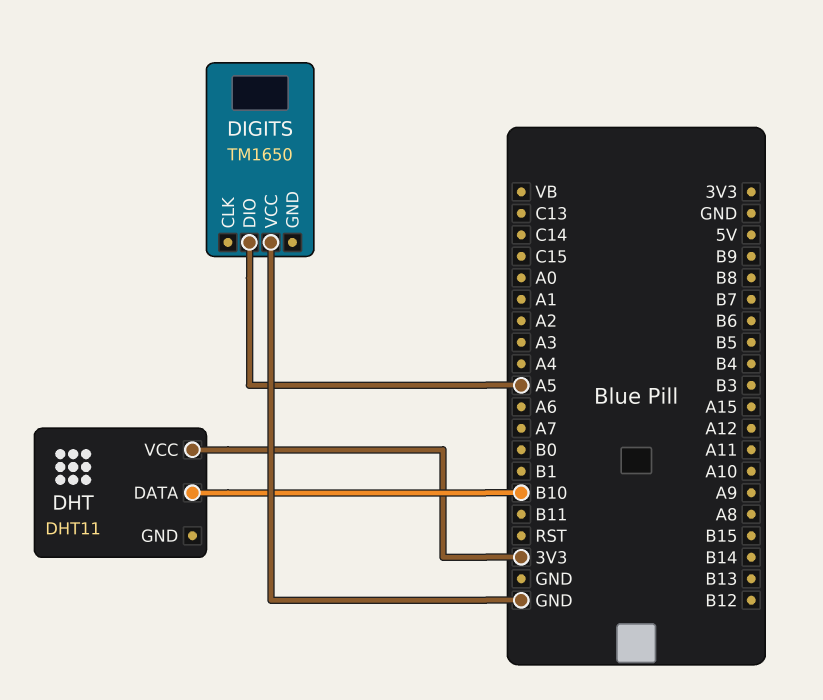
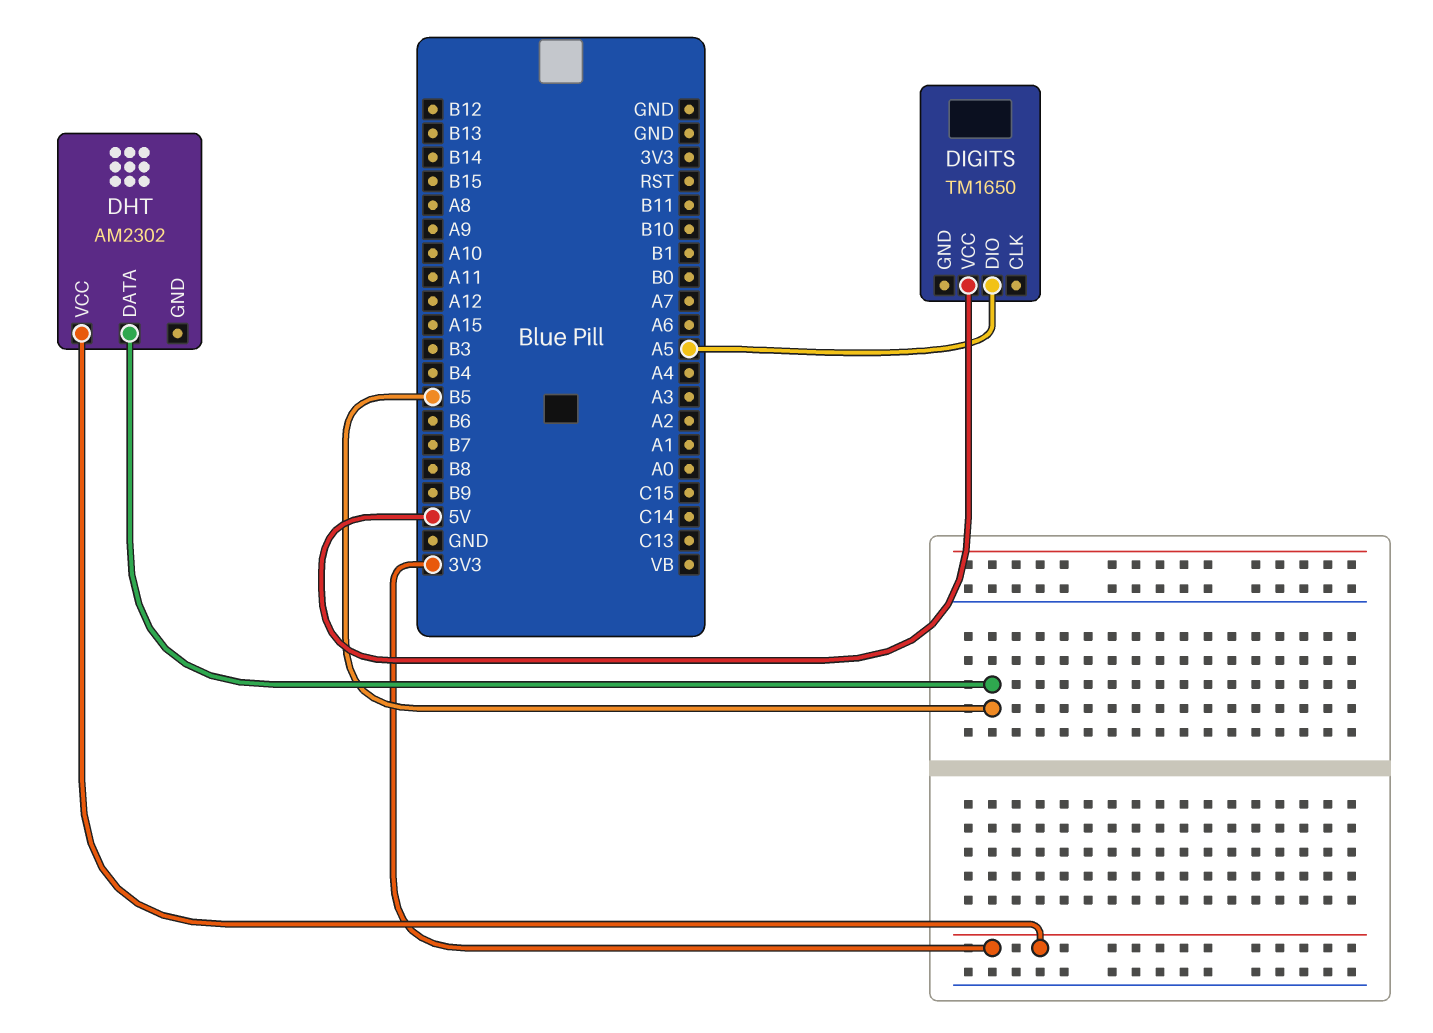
DHT: DHT11 -> AM2302
DHT pin DATA: B10 -> B5
DIGITS pin VCC: GND -> 5V

